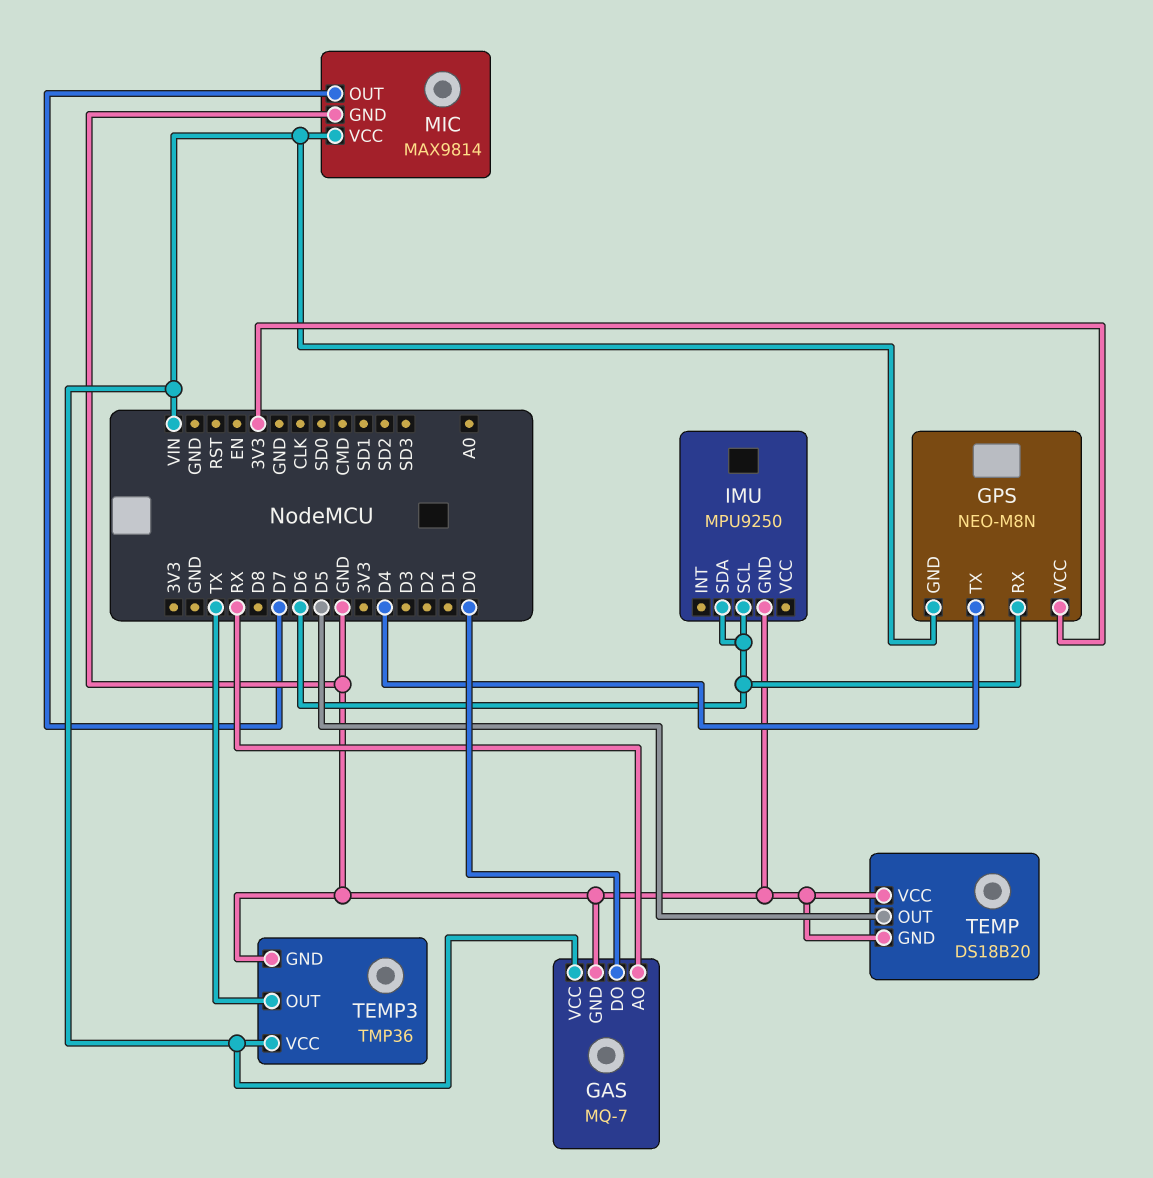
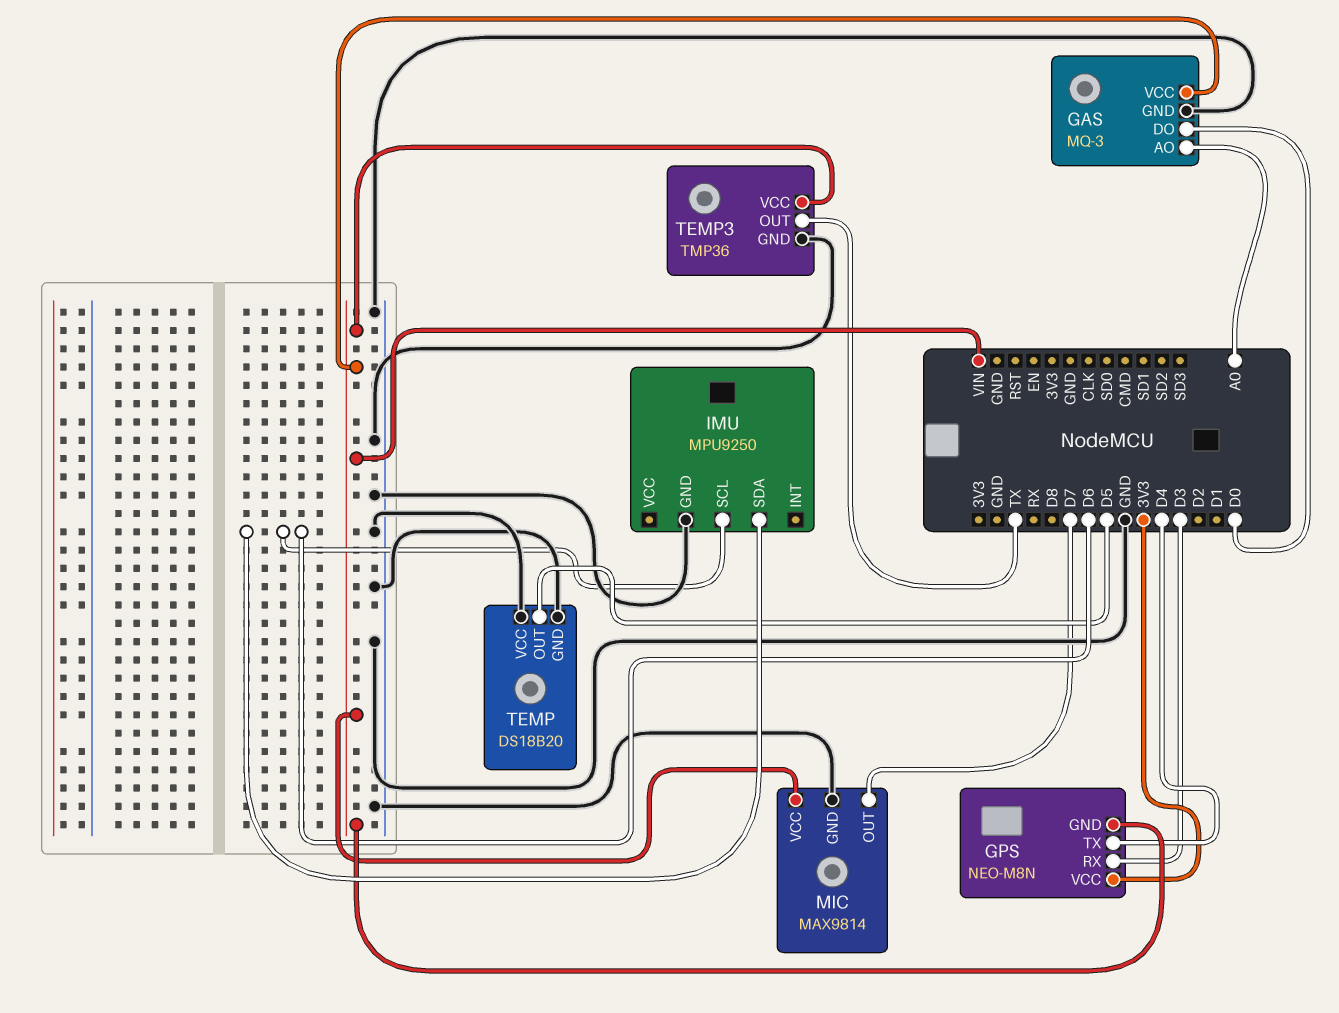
GAS: MQ-7 -> MQ-3
GAS pin AO: RX -> A0
GPS pin RX: D6 -> D3

